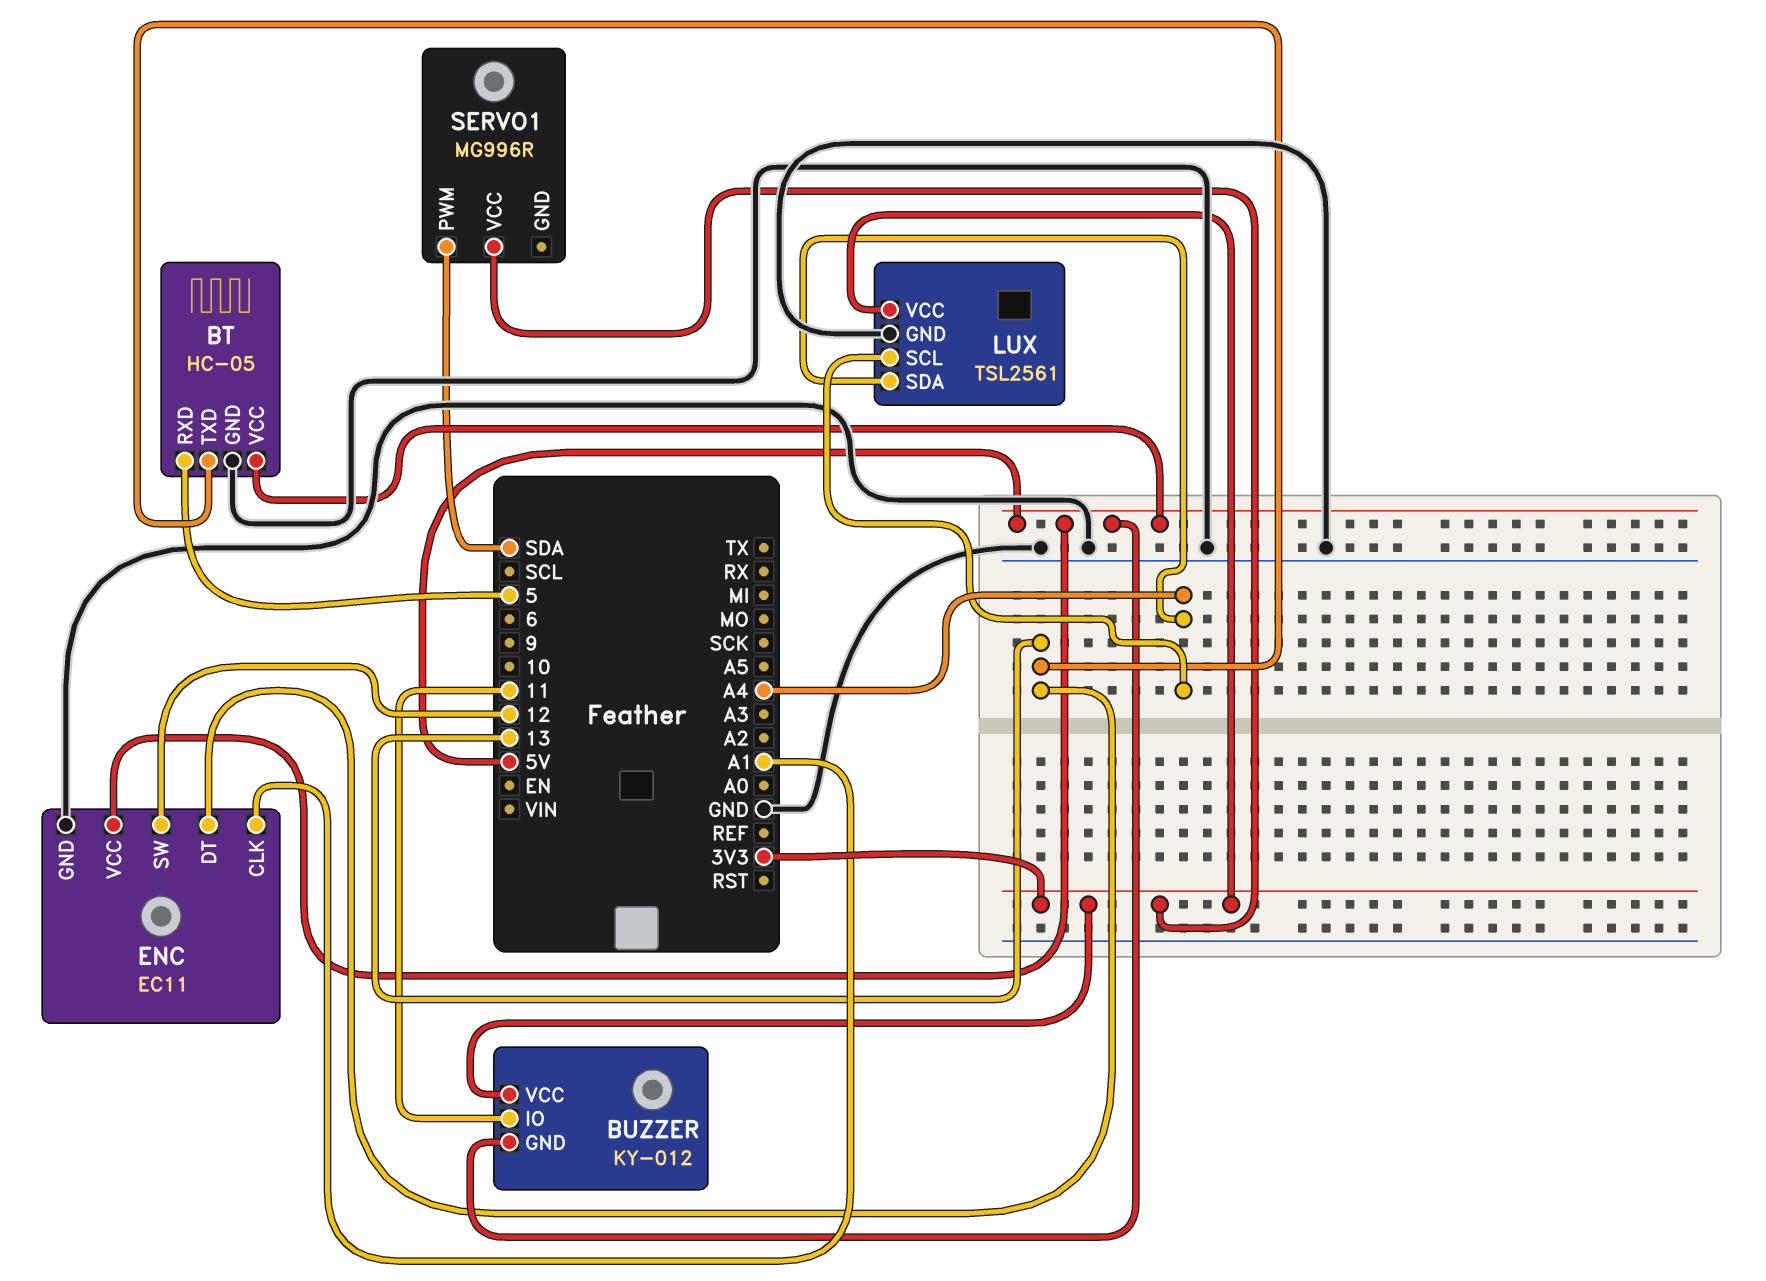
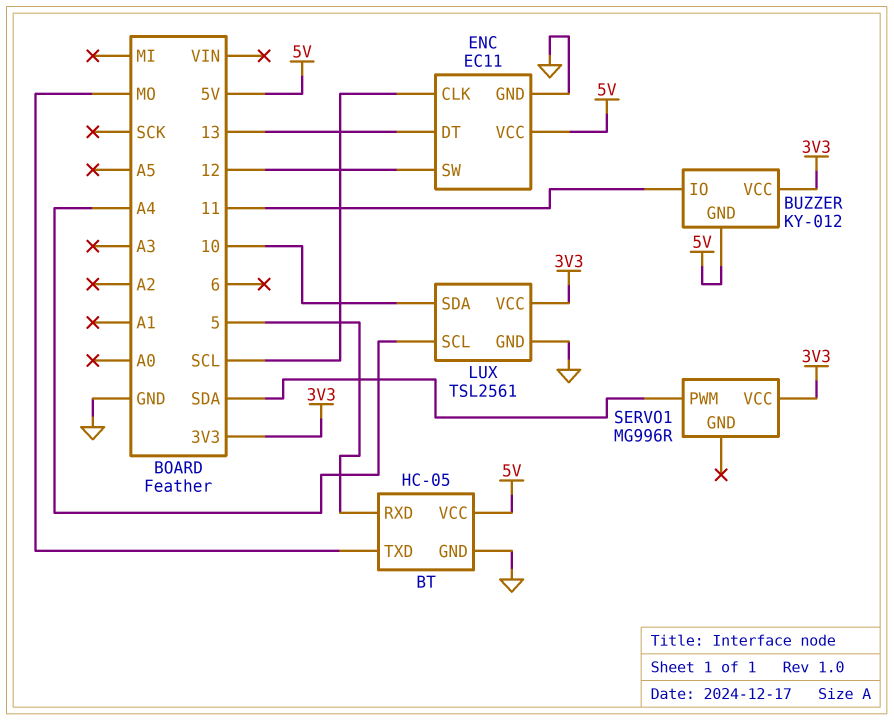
BT pin TXD: 13 -> MO
ENC pin CLK: A1 -> SCL
LUX pin SDA: A4 -> 10

